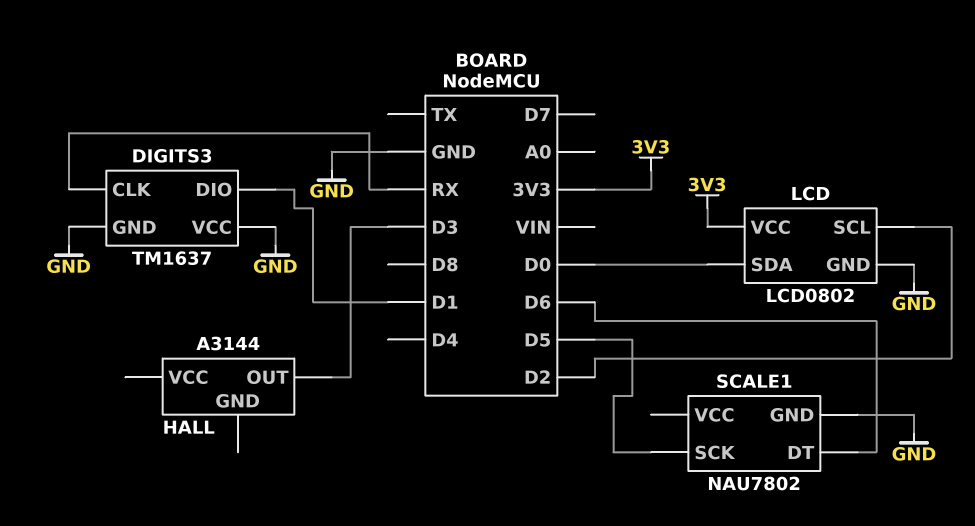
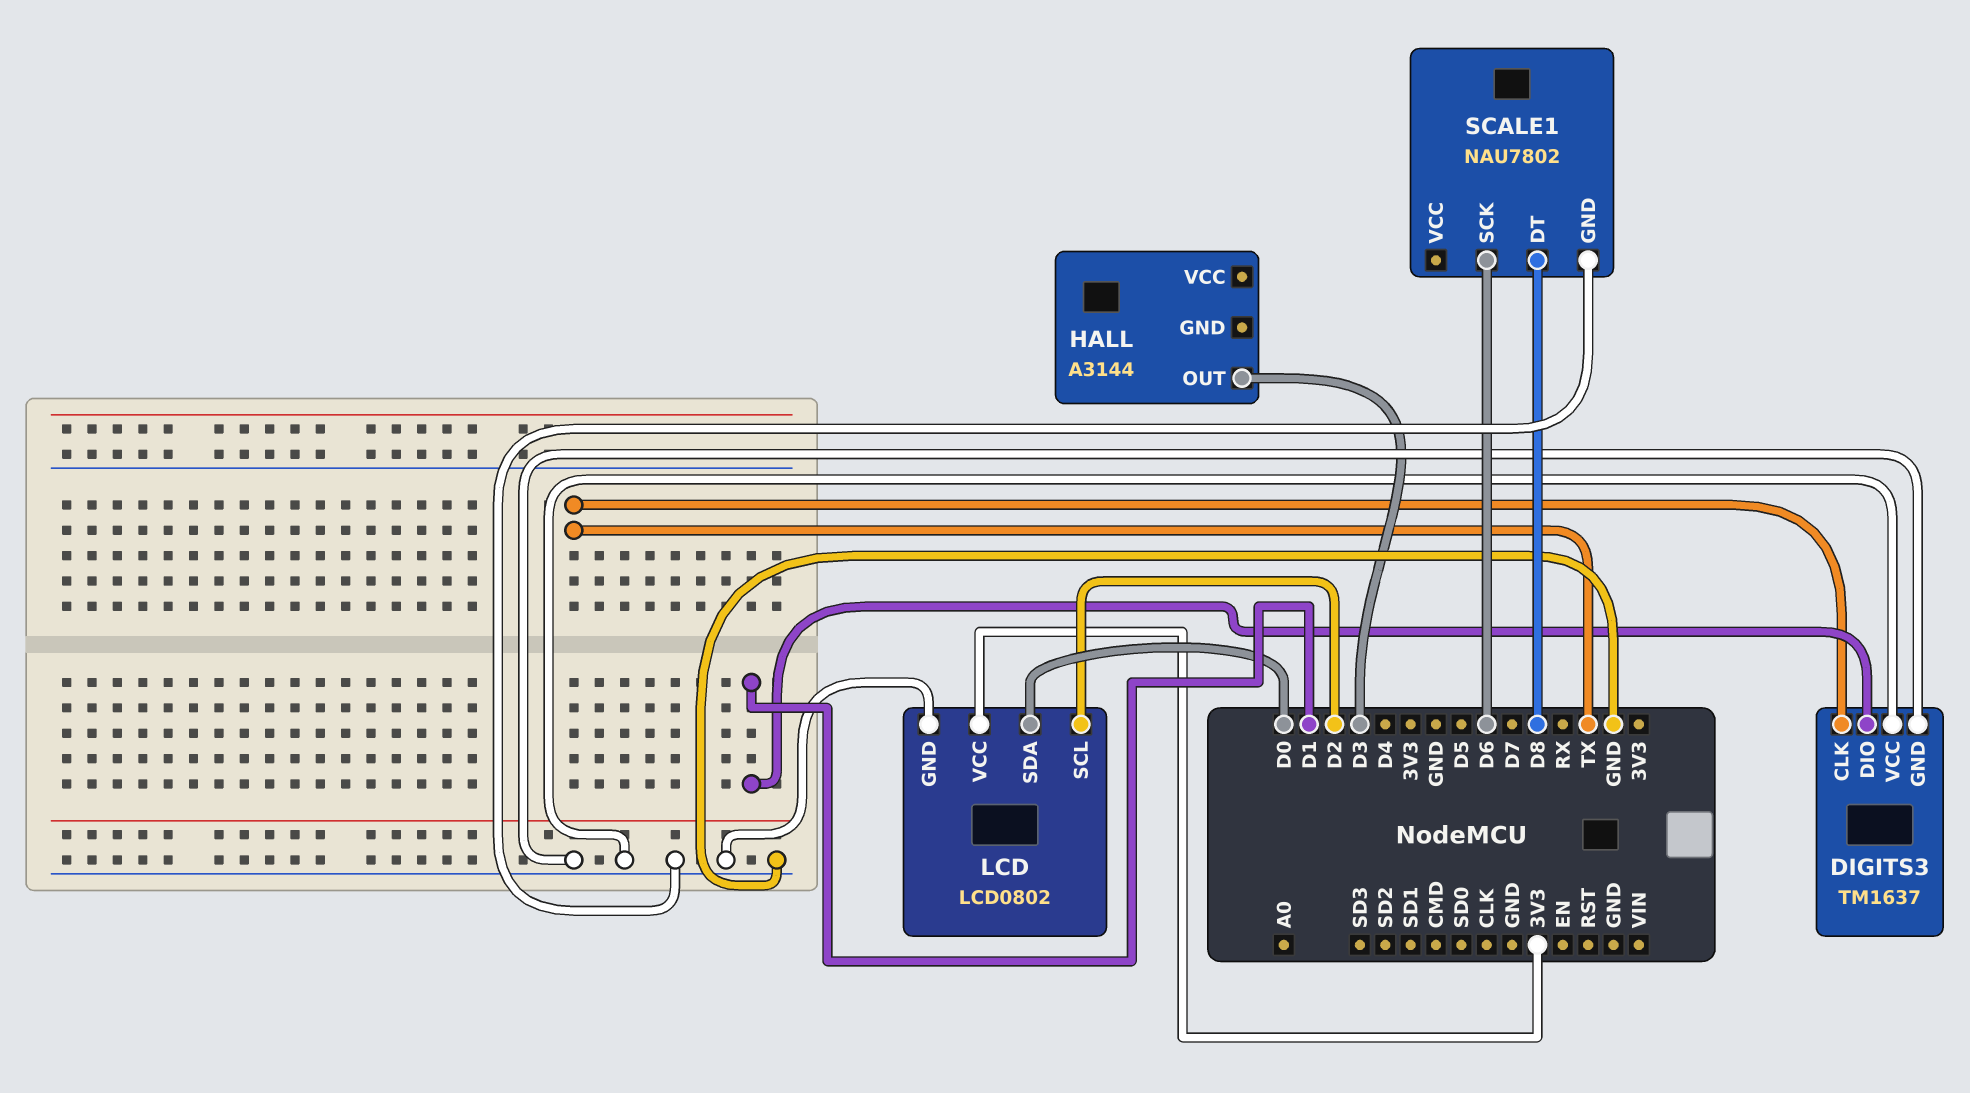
DIGITS3 pin CLK: RX -> TX
SCALE1 pin DT: D6 -> D8
SCALE1 pin SCK: D5 -> D6

